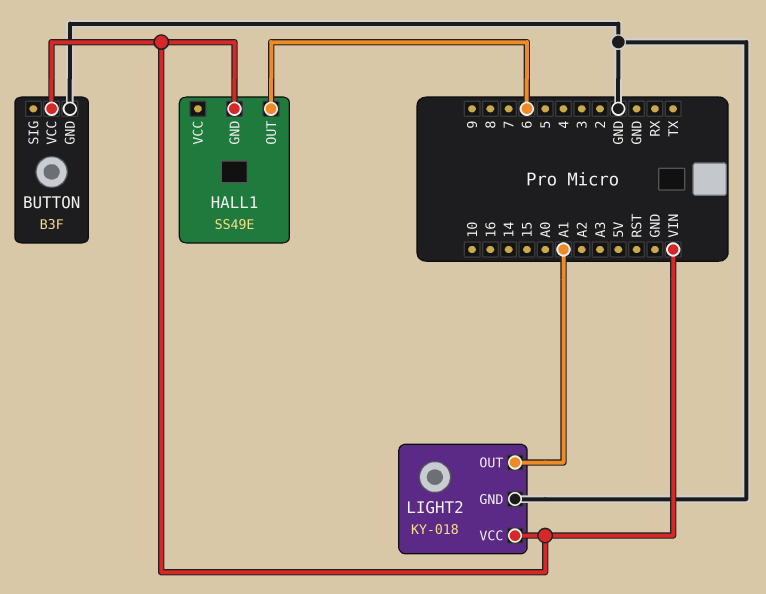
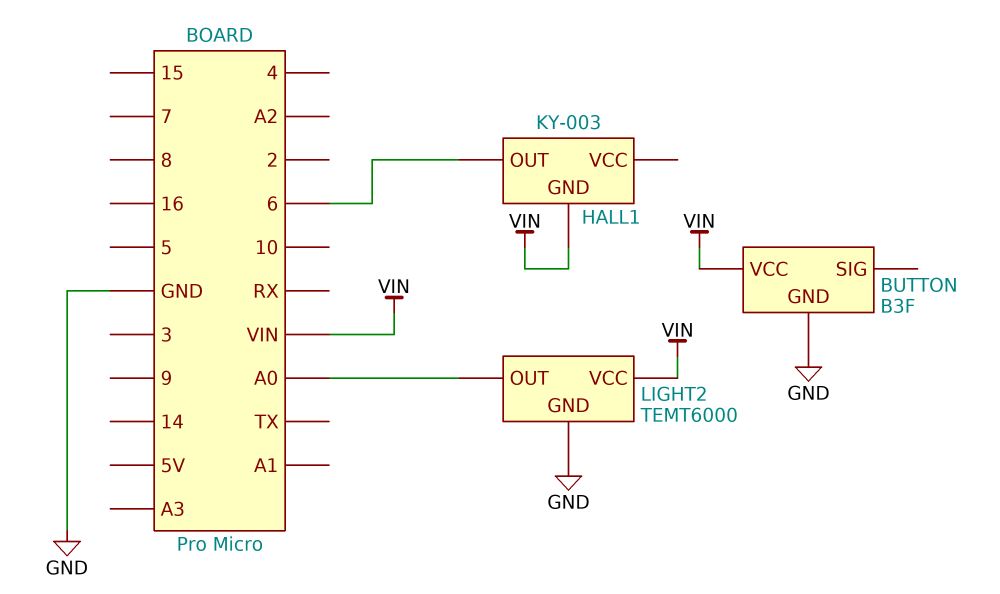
HALL1: SS49E -> KY-003
LIGHT2: KY-018 -> TEMT6000
LIGHT2 pin OUT: A1 -> A0

